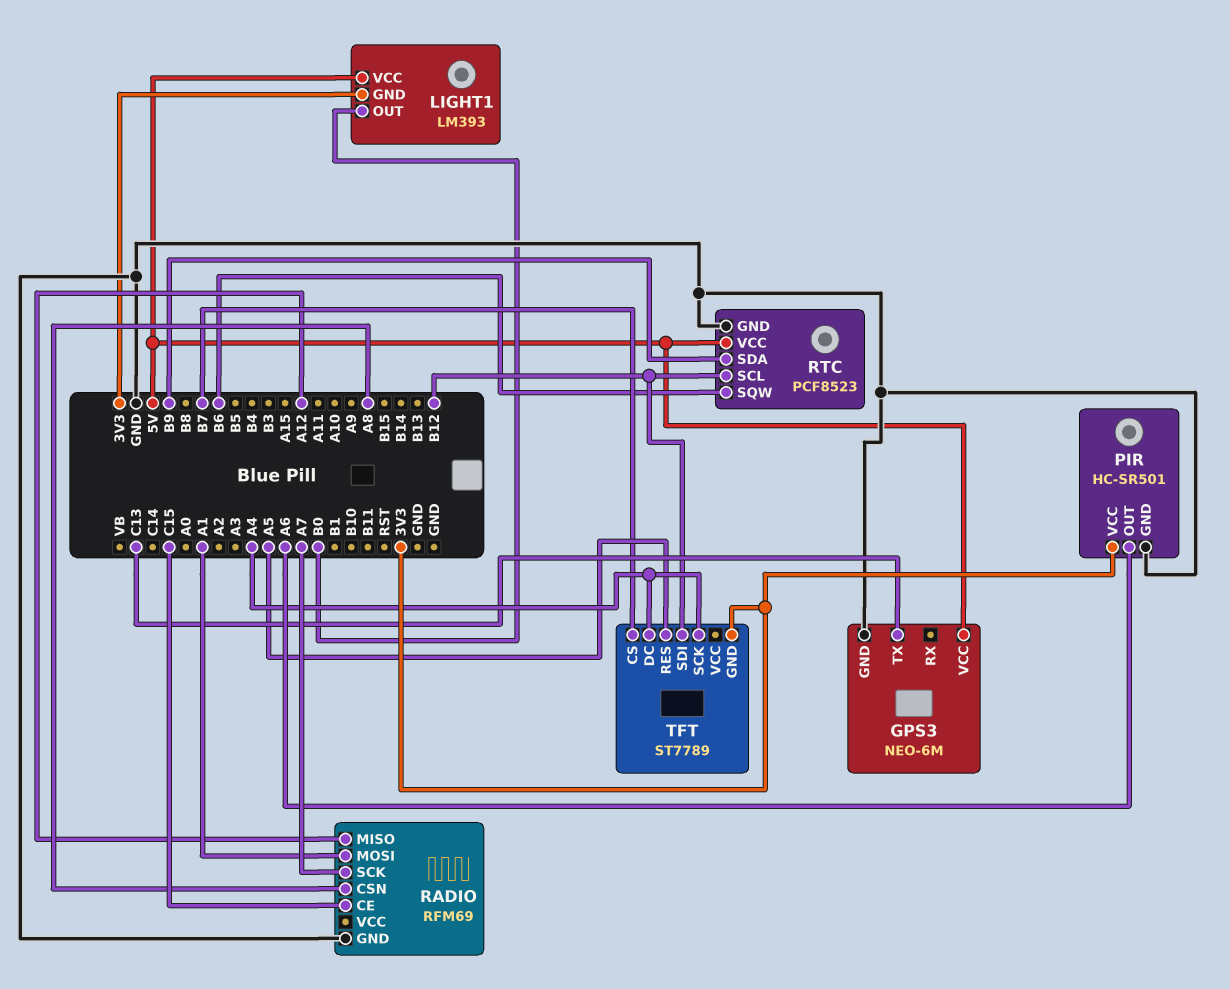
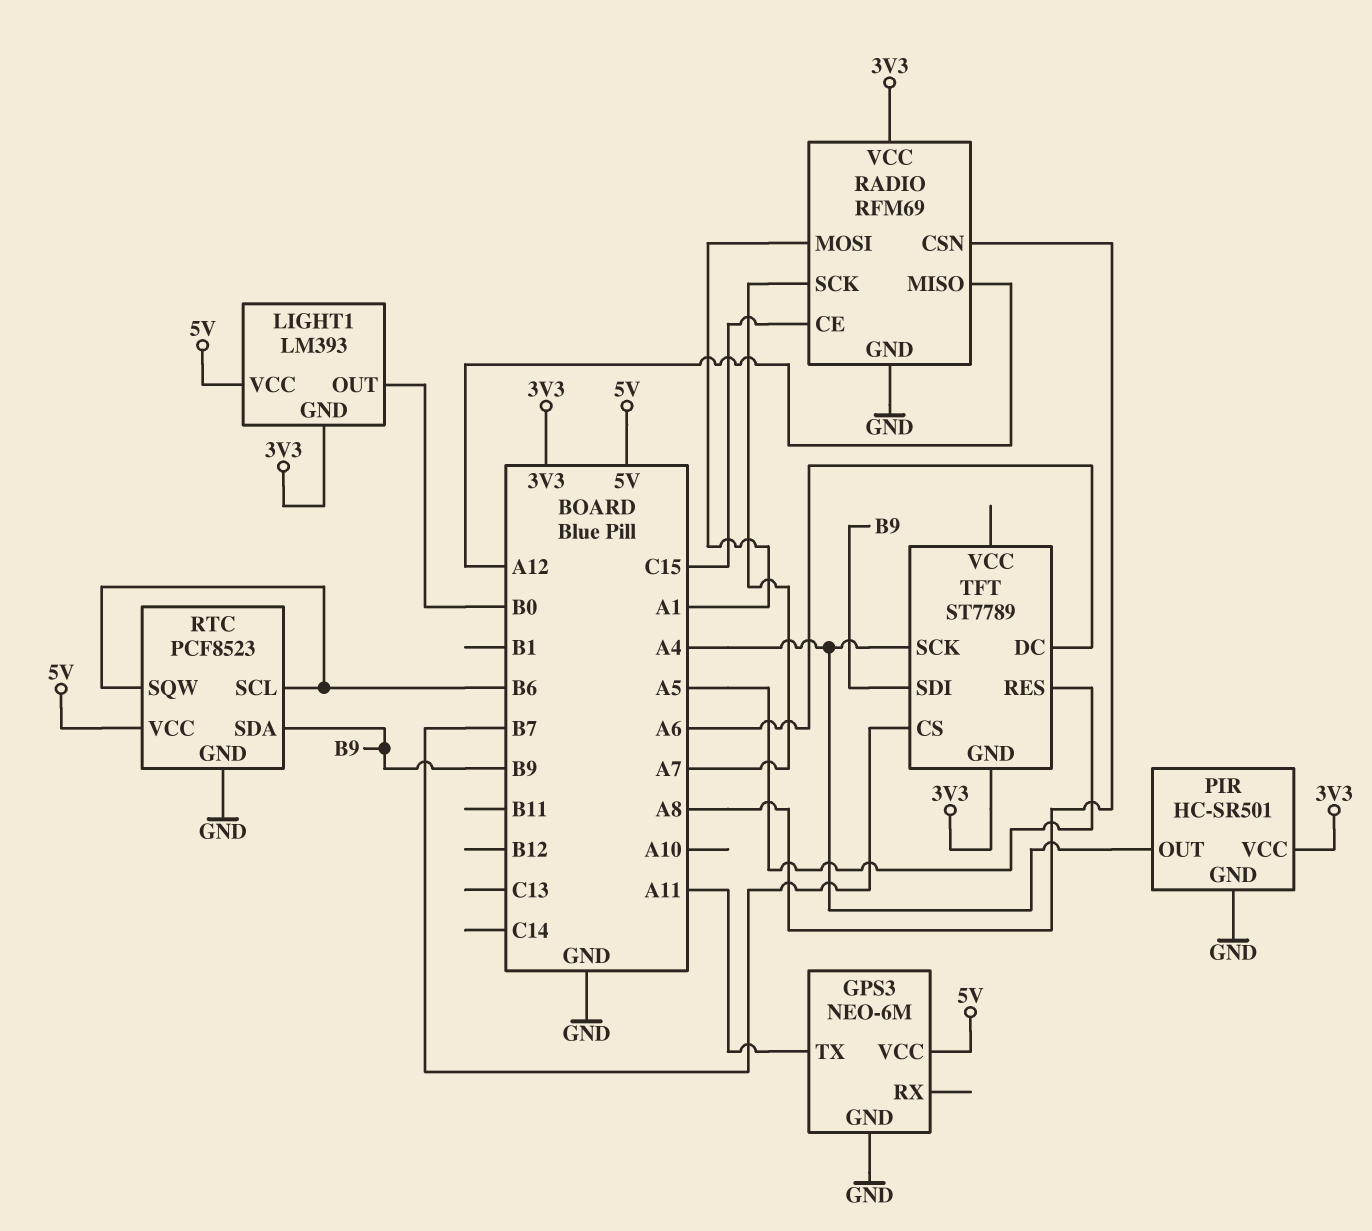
GPS3 pin TX: C13 -> A11
PIR pin OUT: A6 -> A4
RADIO pin VCC: none -> 3V3
RTC pin SCL: B12 -> B6
TFT pin DC: A4 -> A6
TFT pin SDI: B12 -> B9

